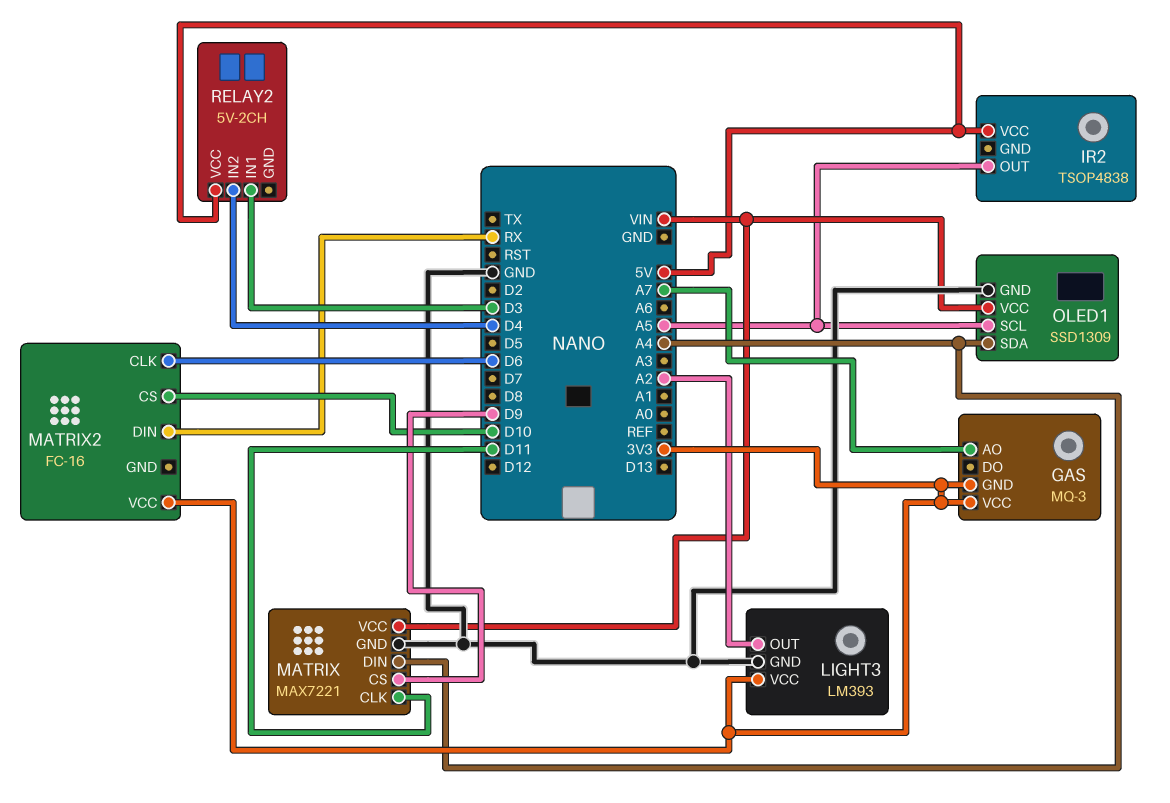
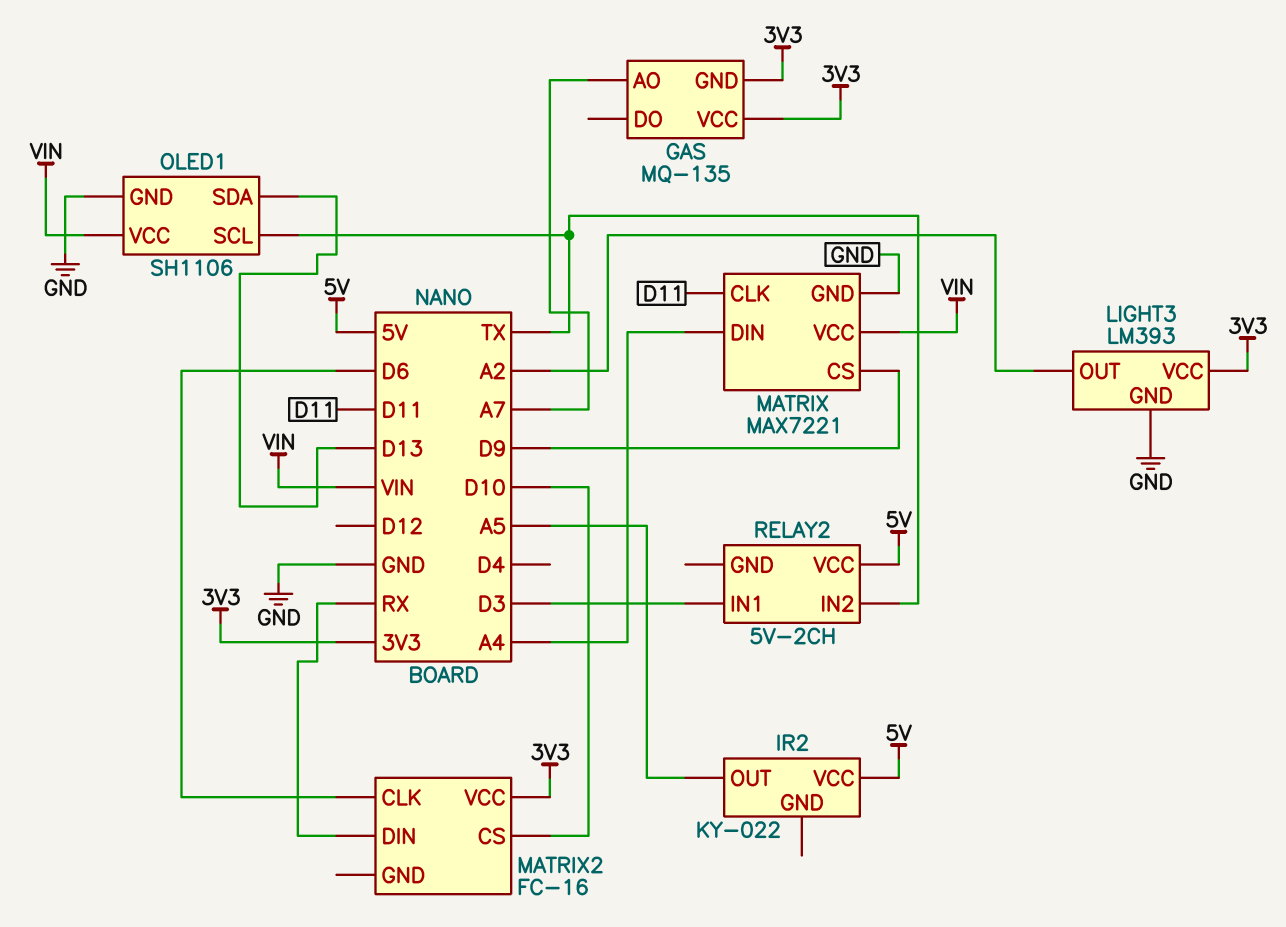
GAS: MQ-3 -> MQ-135
IR2: TSOP4838 -> KY-022
OLED1: SSD1309 -> SH1106
OLED1 pin SCL: A5 -> TX
OLED1 pin SDA: A4 -> D13
RELAY2 pin IN2: D4 -> TX

